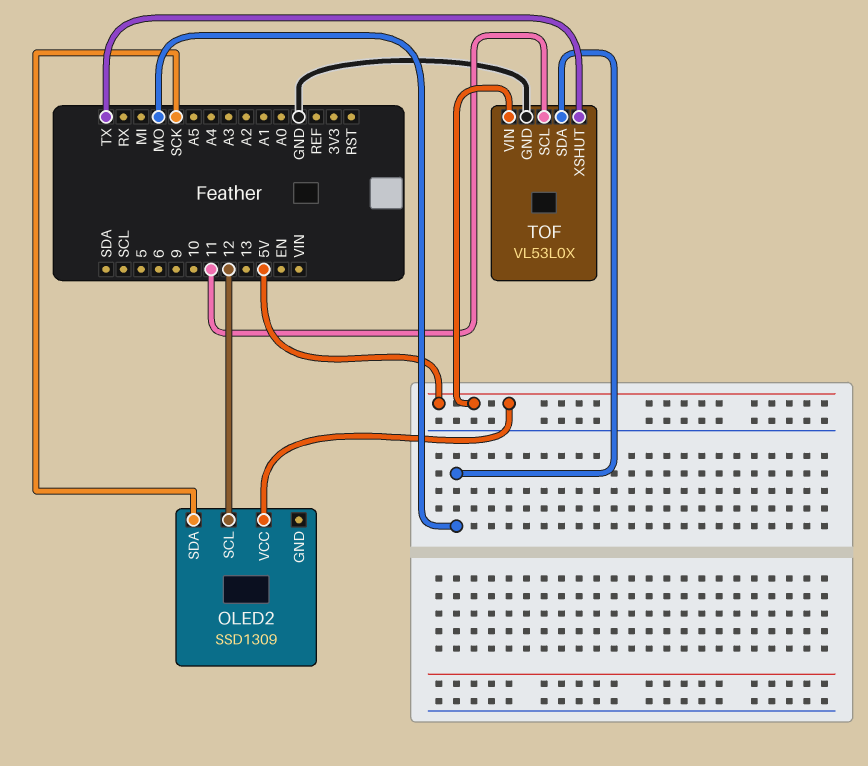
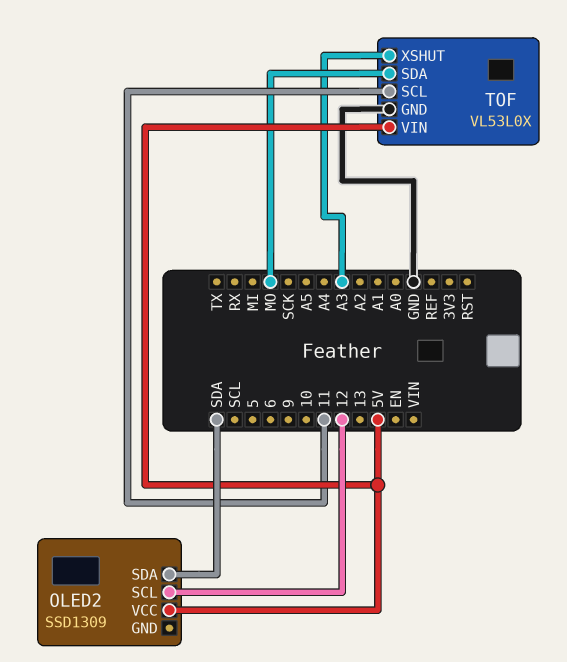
OLED2 pin SDA: SCK -> SDA
TOF pin XSHUT: TX -> A3

